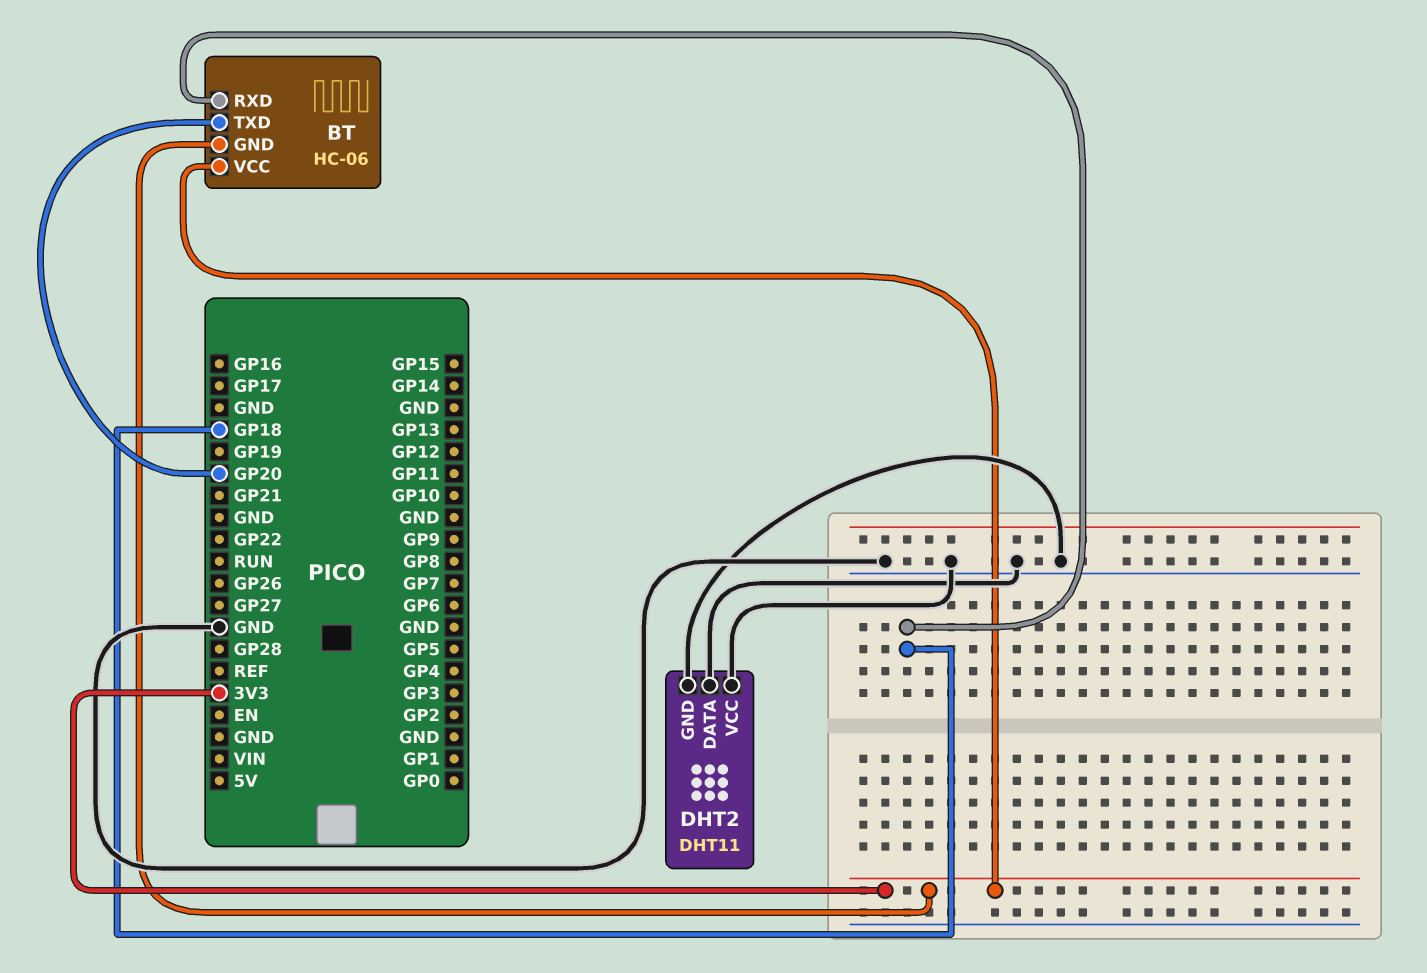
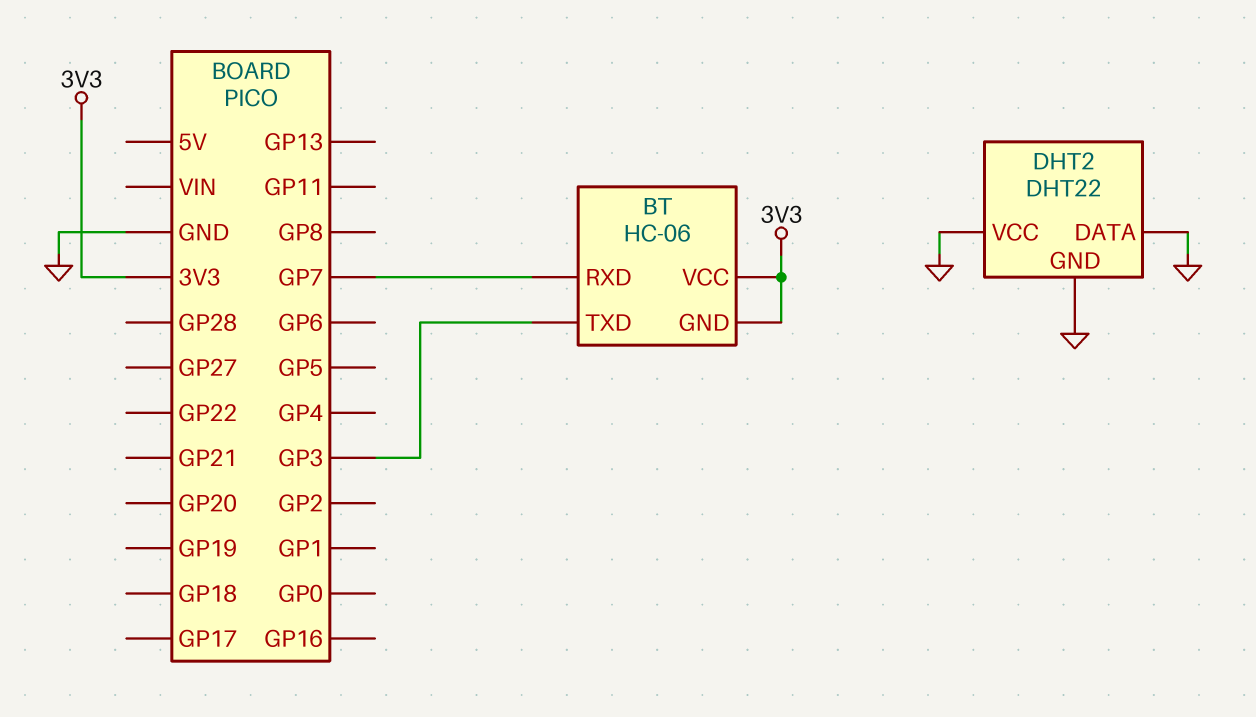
BT pin RXD: GP18 -> GP7
BT pin TXD: GP20 -> GP3
DHT2: DHT11 -> DHT22

